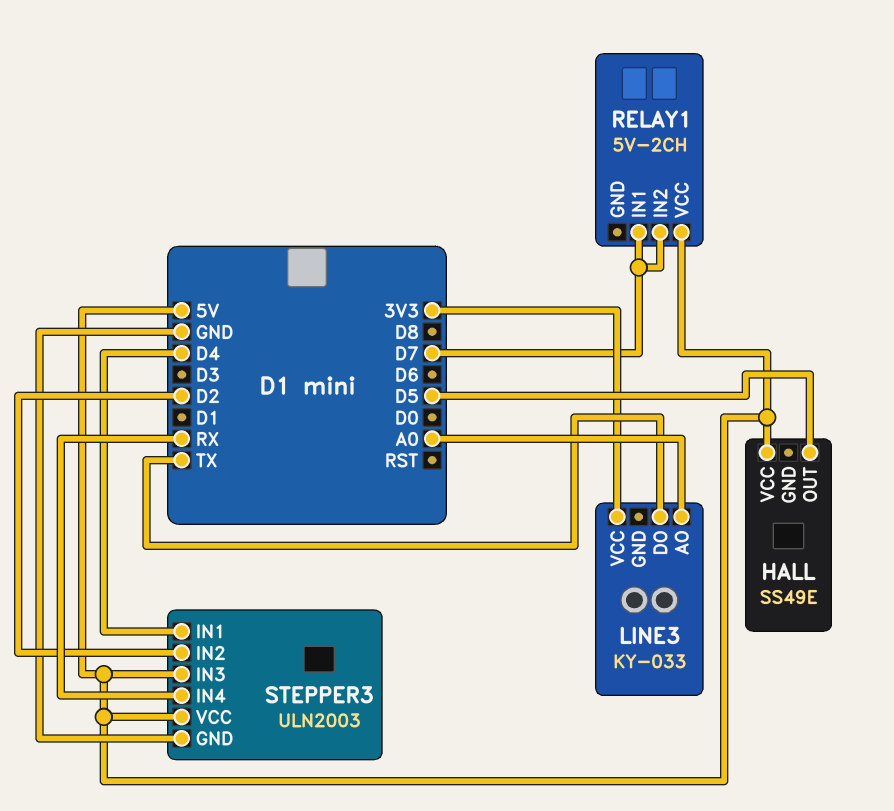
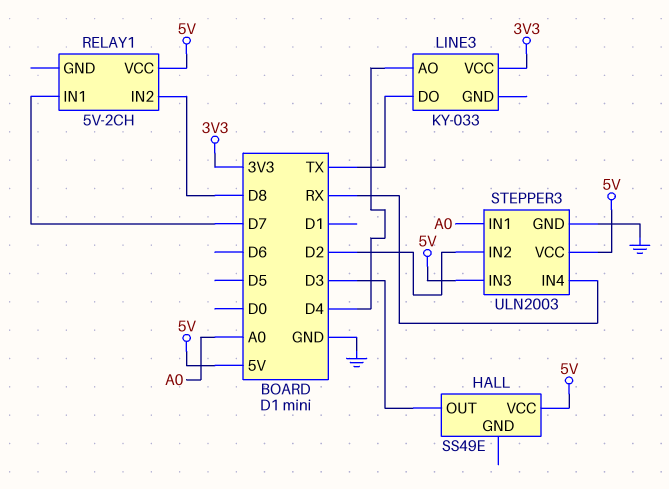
HALL pin OUT: D5 -> D3
LINE3 pin AO: A0 -> D4
RELAY1 pin IN2: D7 -> D8
STEPPER3 pin IN1: D4 -> A0

